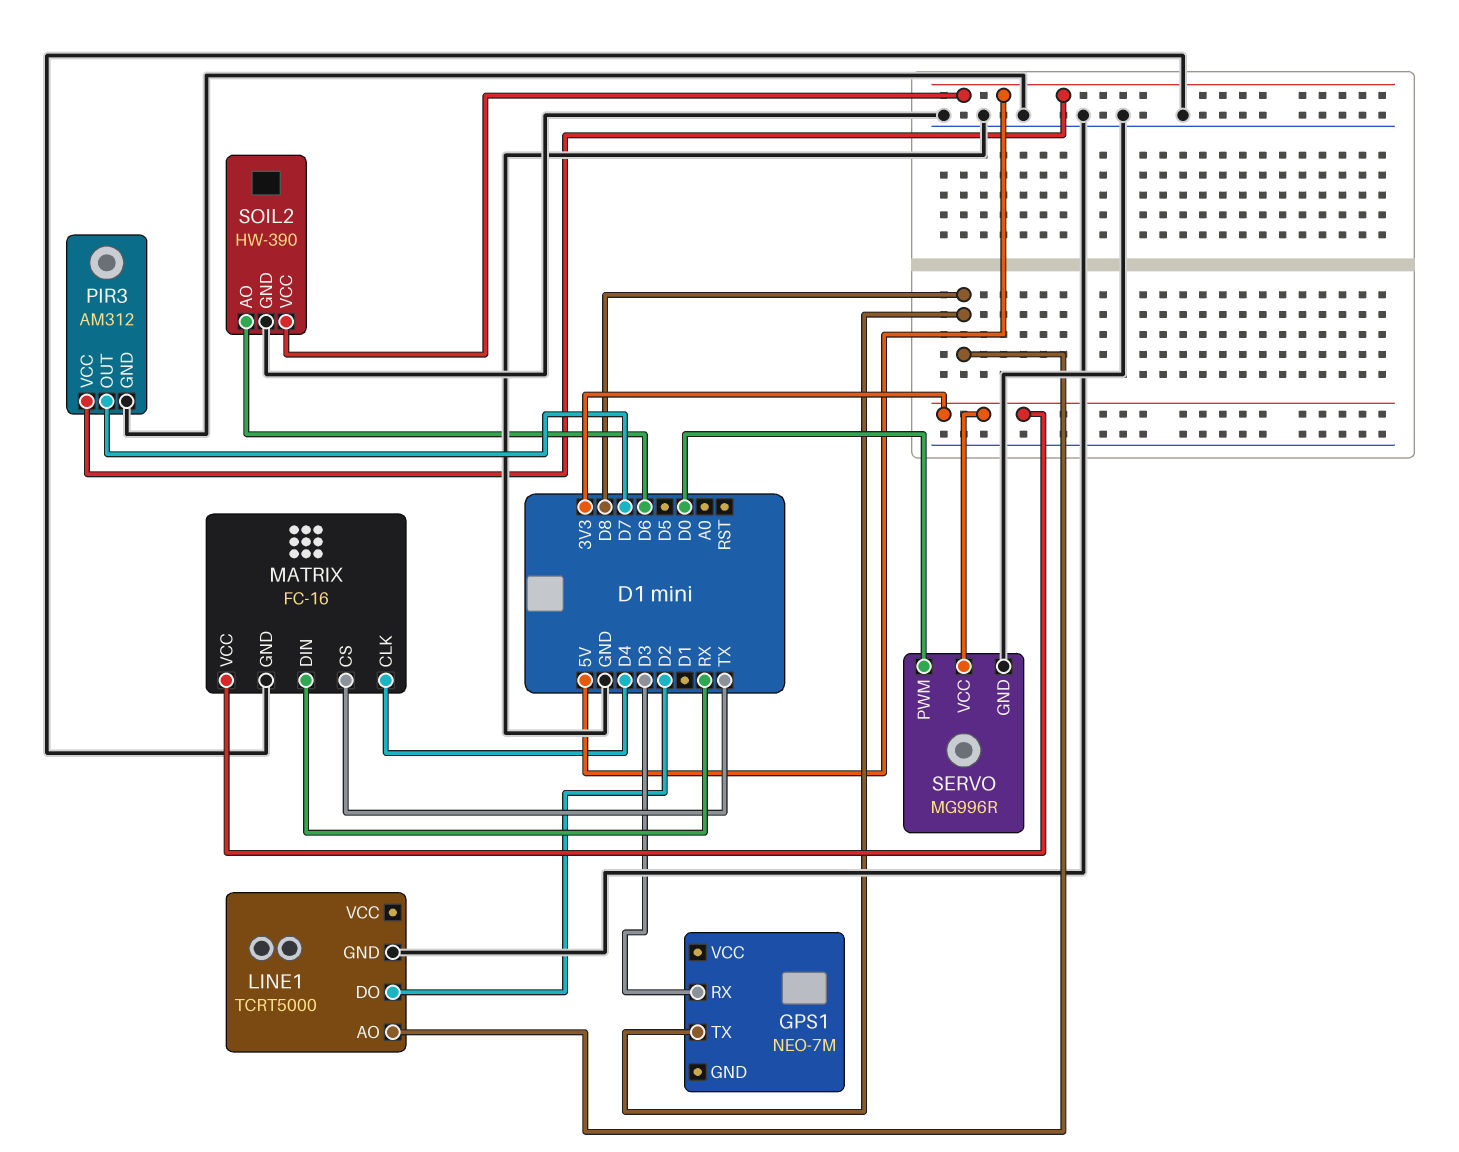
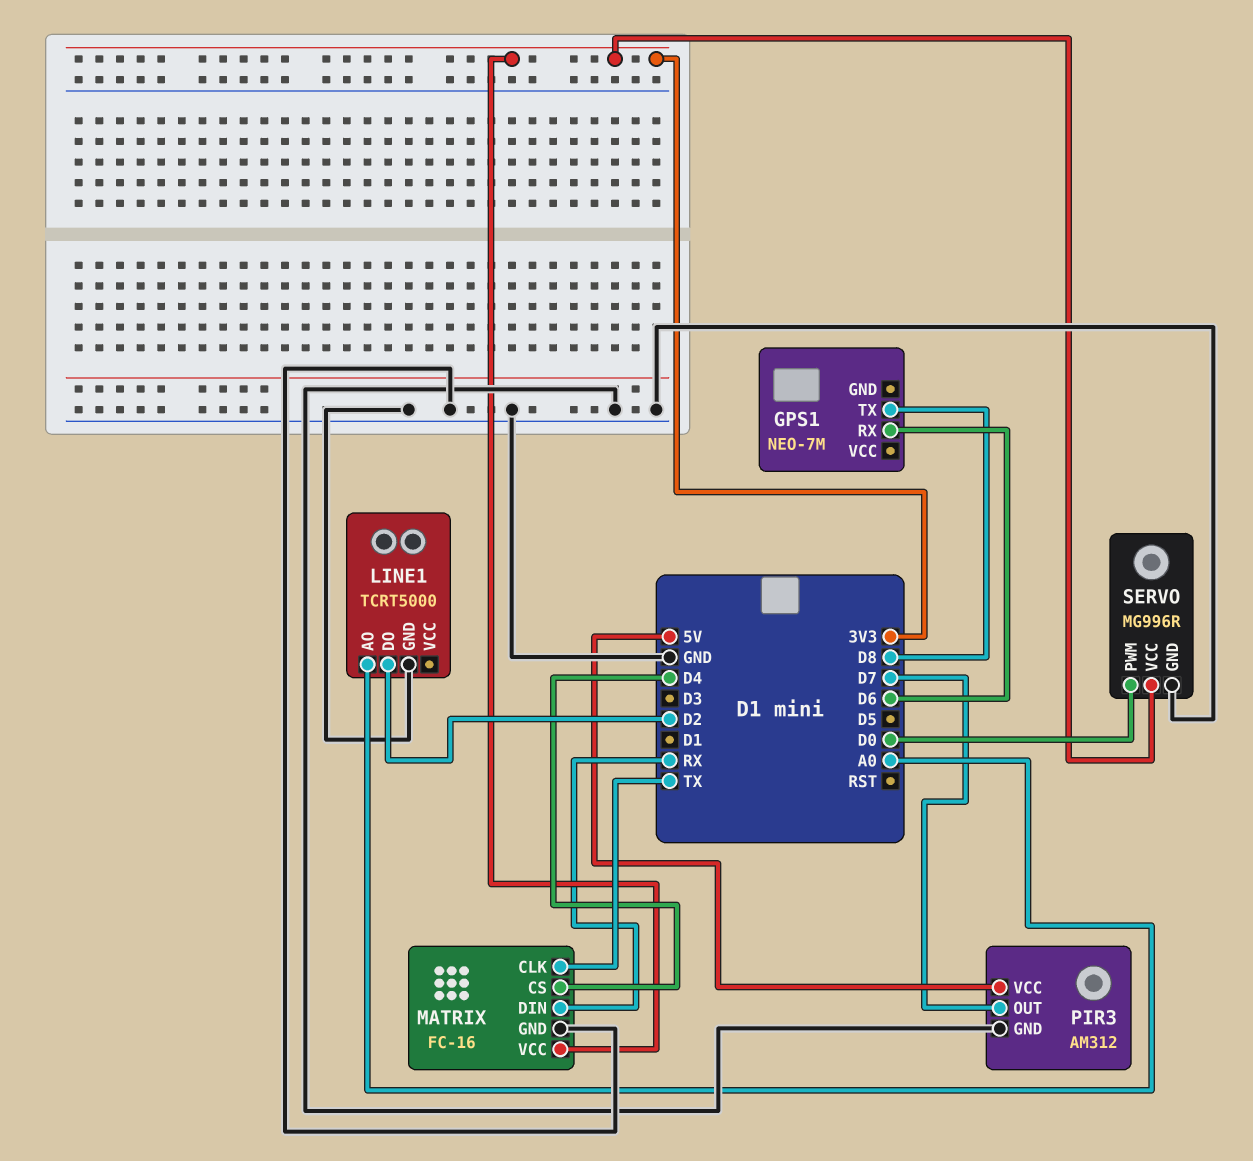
GPS1 pin RX: D3 -> D6
LINE1 pin AO: D8 -> A0
MATRIX pin CLK: D4 -> TX
MATRIX pin CS: TX -> D4
SOIL2: HW-390 -> none
SOIL2 pin AO: D6 -> none
SOIL2 pin GND: GND -> none
SOIL2 pin VCC: 5V -> none

